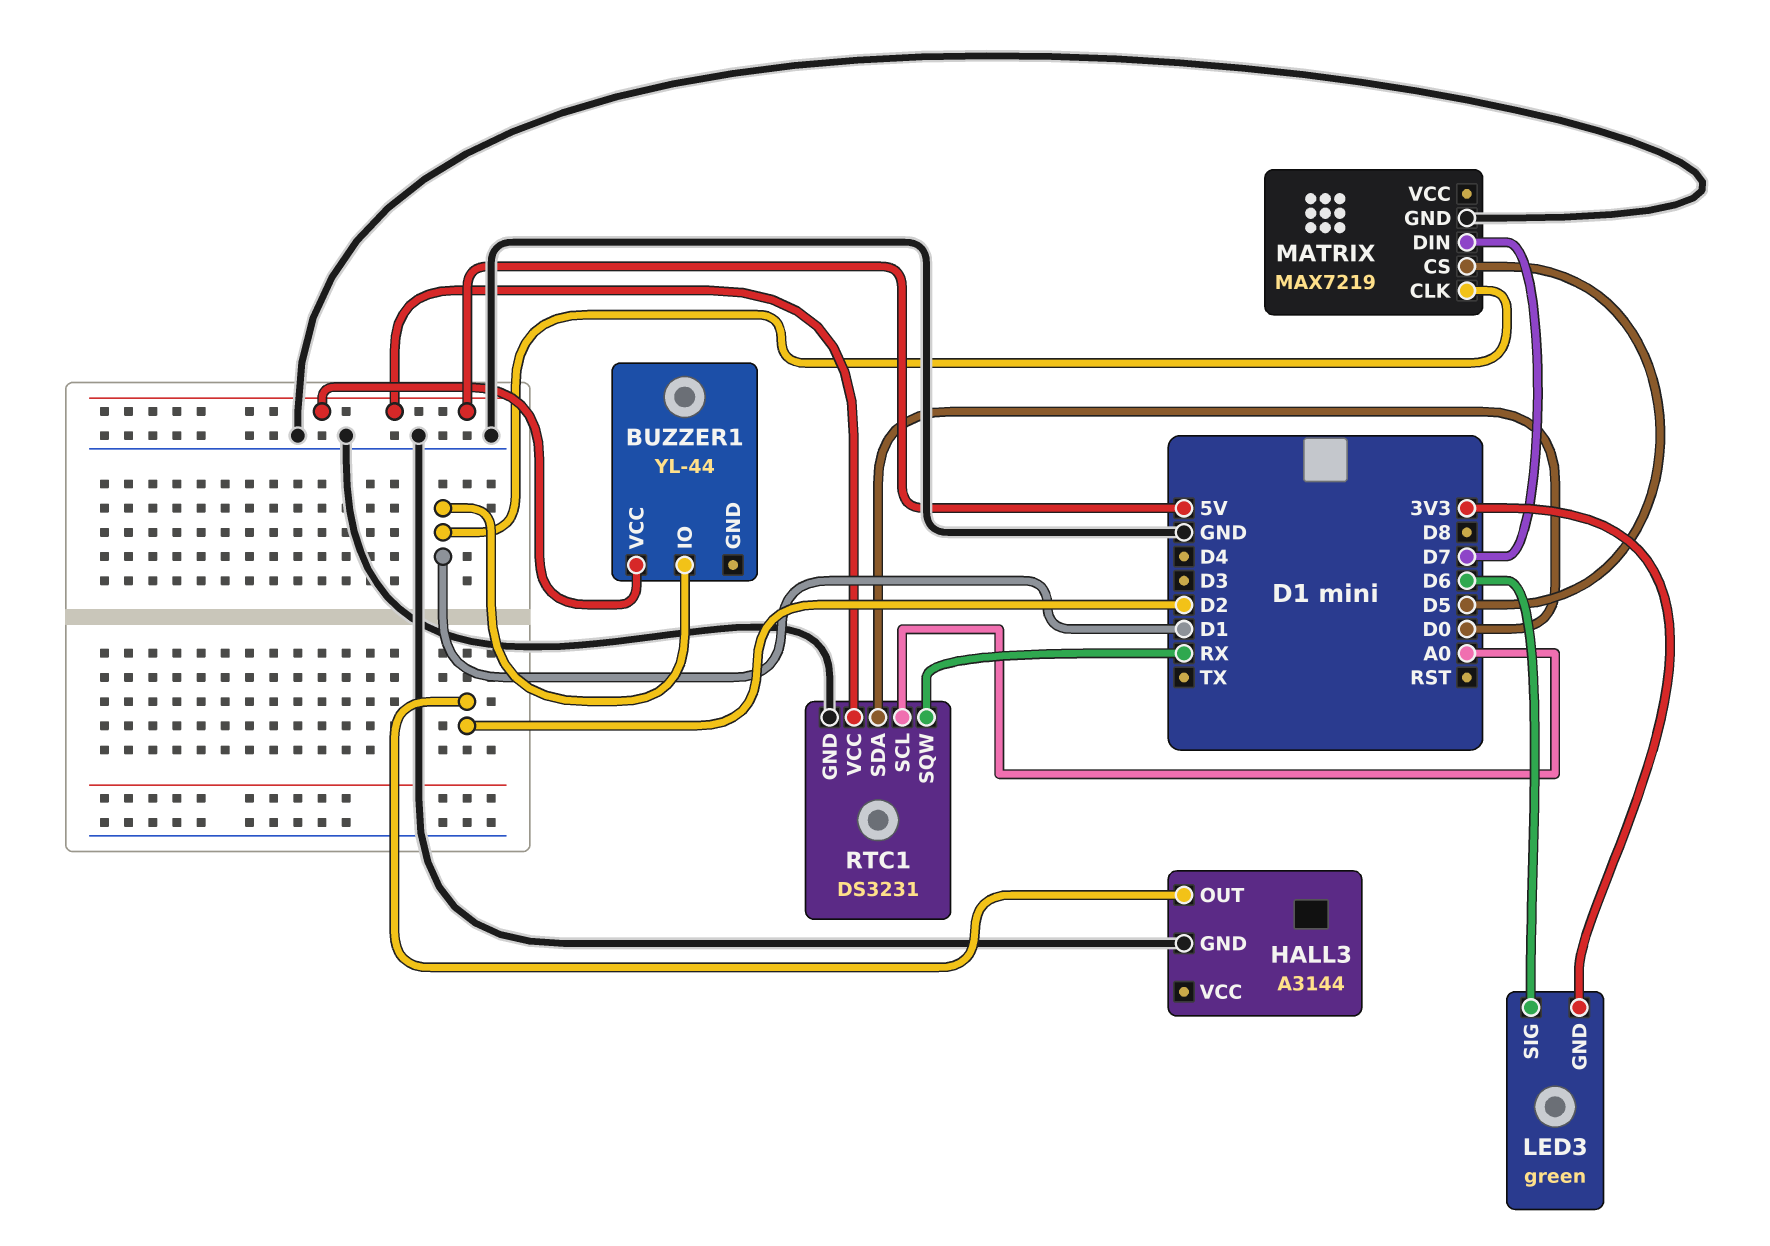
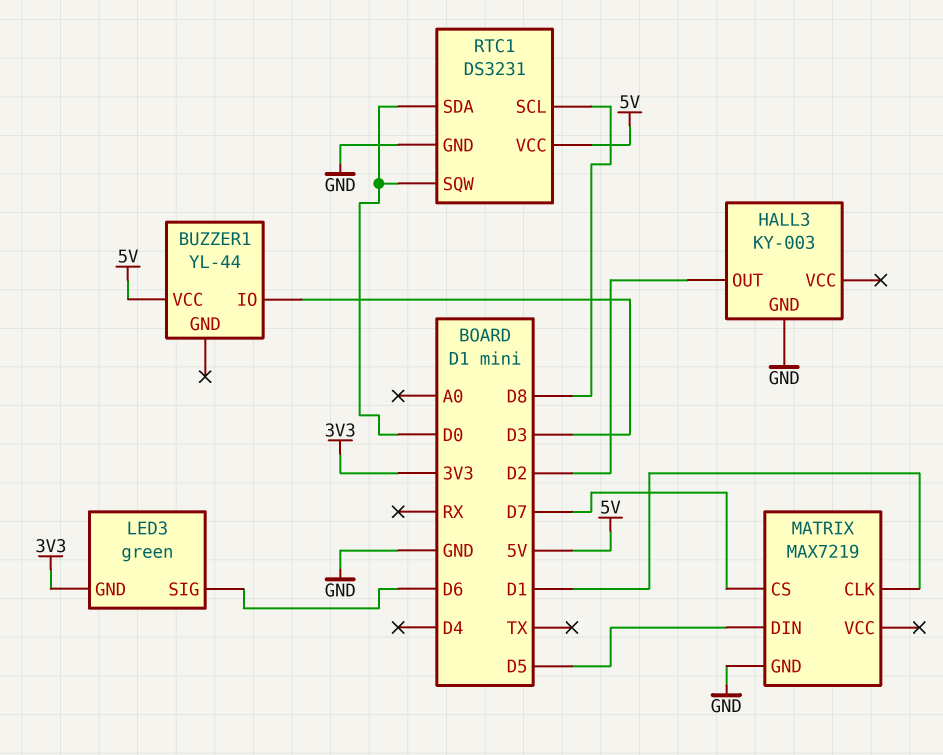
BUZZER1 pin IO: D1 -> D3
HALL3: A3144 -> KY-003
MATRIX pin CS: D5 -> D7
MATRIX pin DIN: D7 -> D5
RTC1 pin SCL: A0 -> D8
RTC1 pin SQW: RX -> D0

